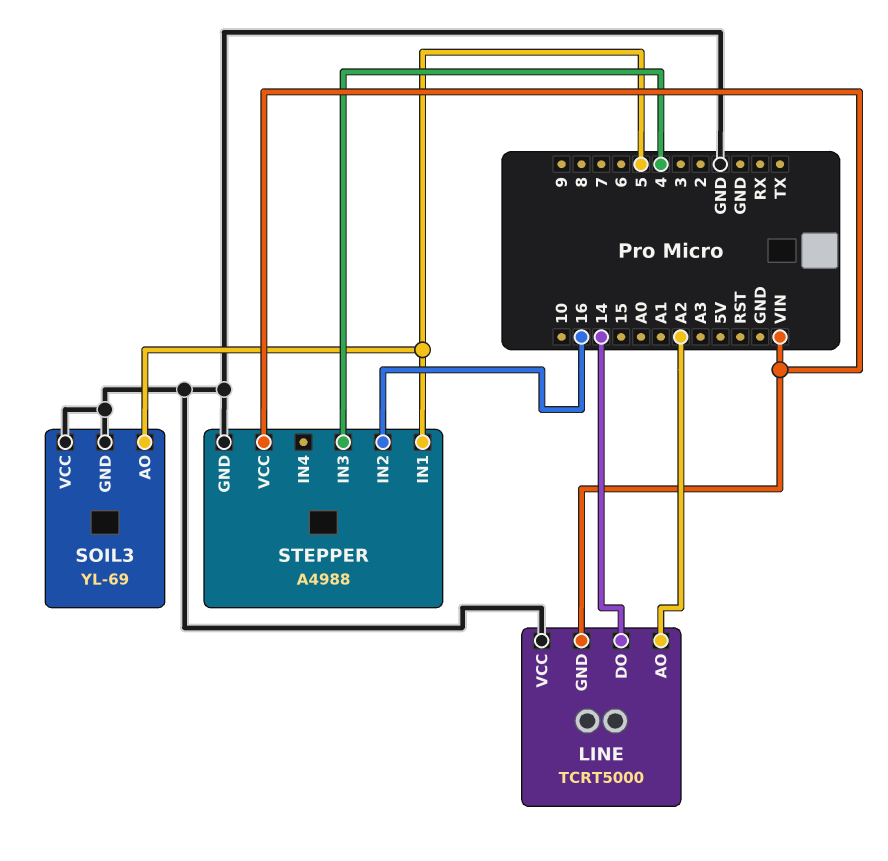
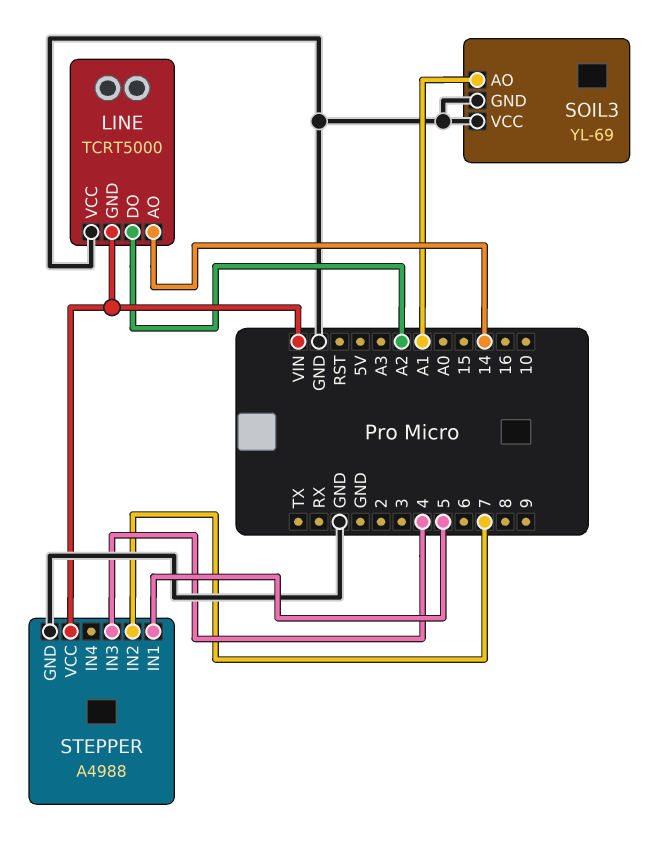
LINE pin AO: A2 -> 14
LINE pin DO: 14 -> A2
SOIL3 pin AO: 5 -> A1
STEPPER pin IN2: 16 -> 7

